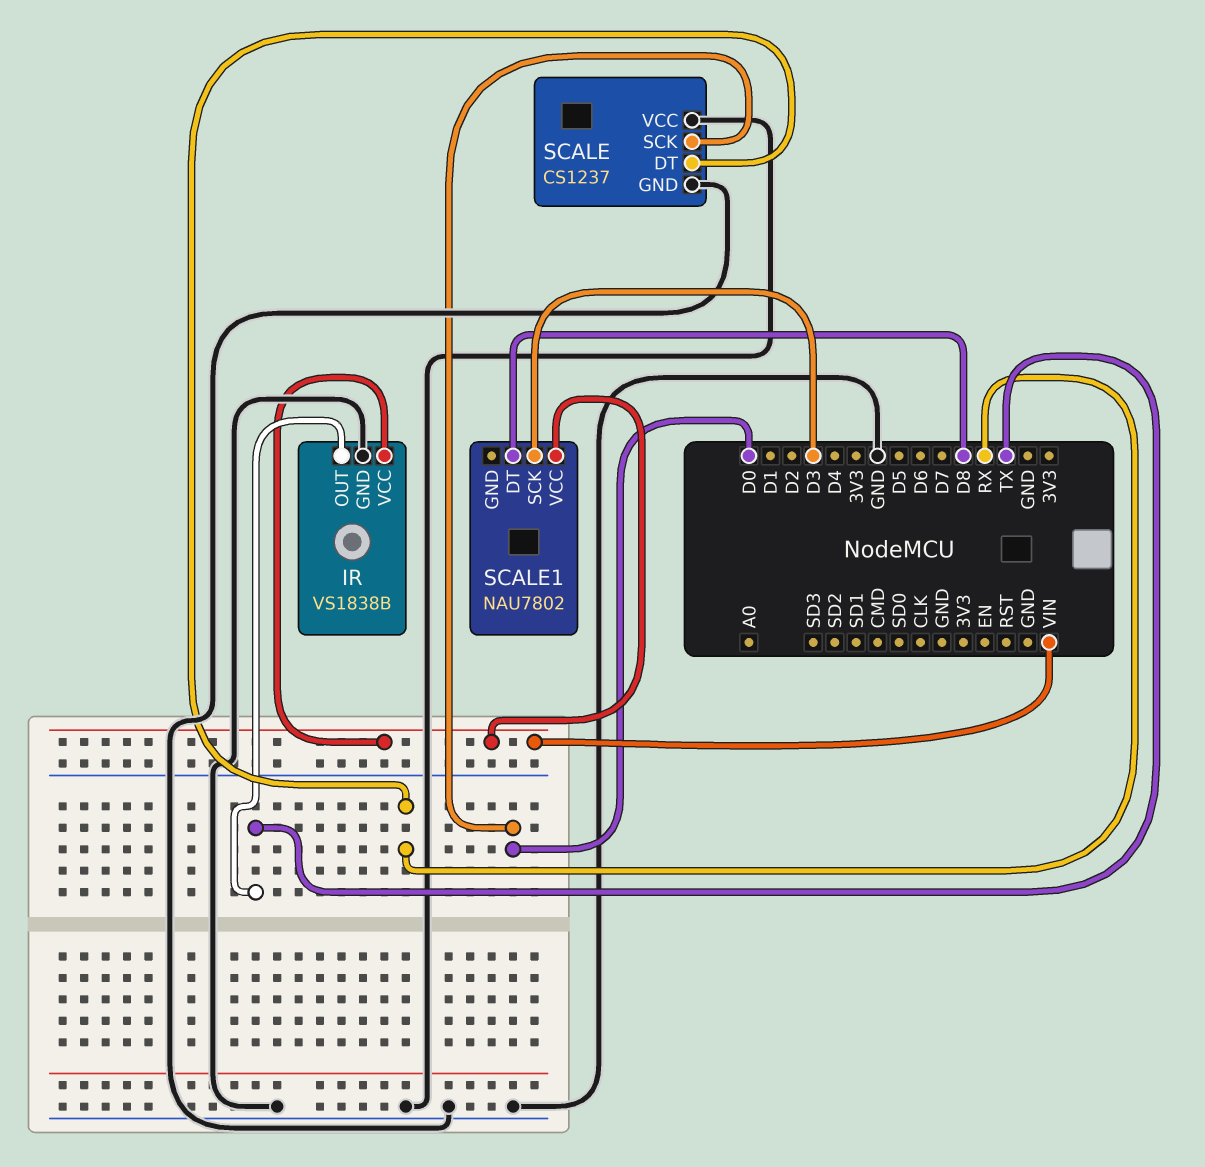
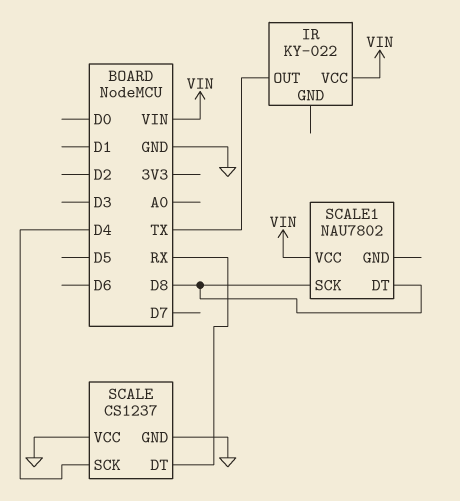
IR: VS1838B -> KY-022
IR pin GND: GND -> none
SCALE pin SCK: D0 -> D4
SCALE1 pin SCK: D3 -> D8

